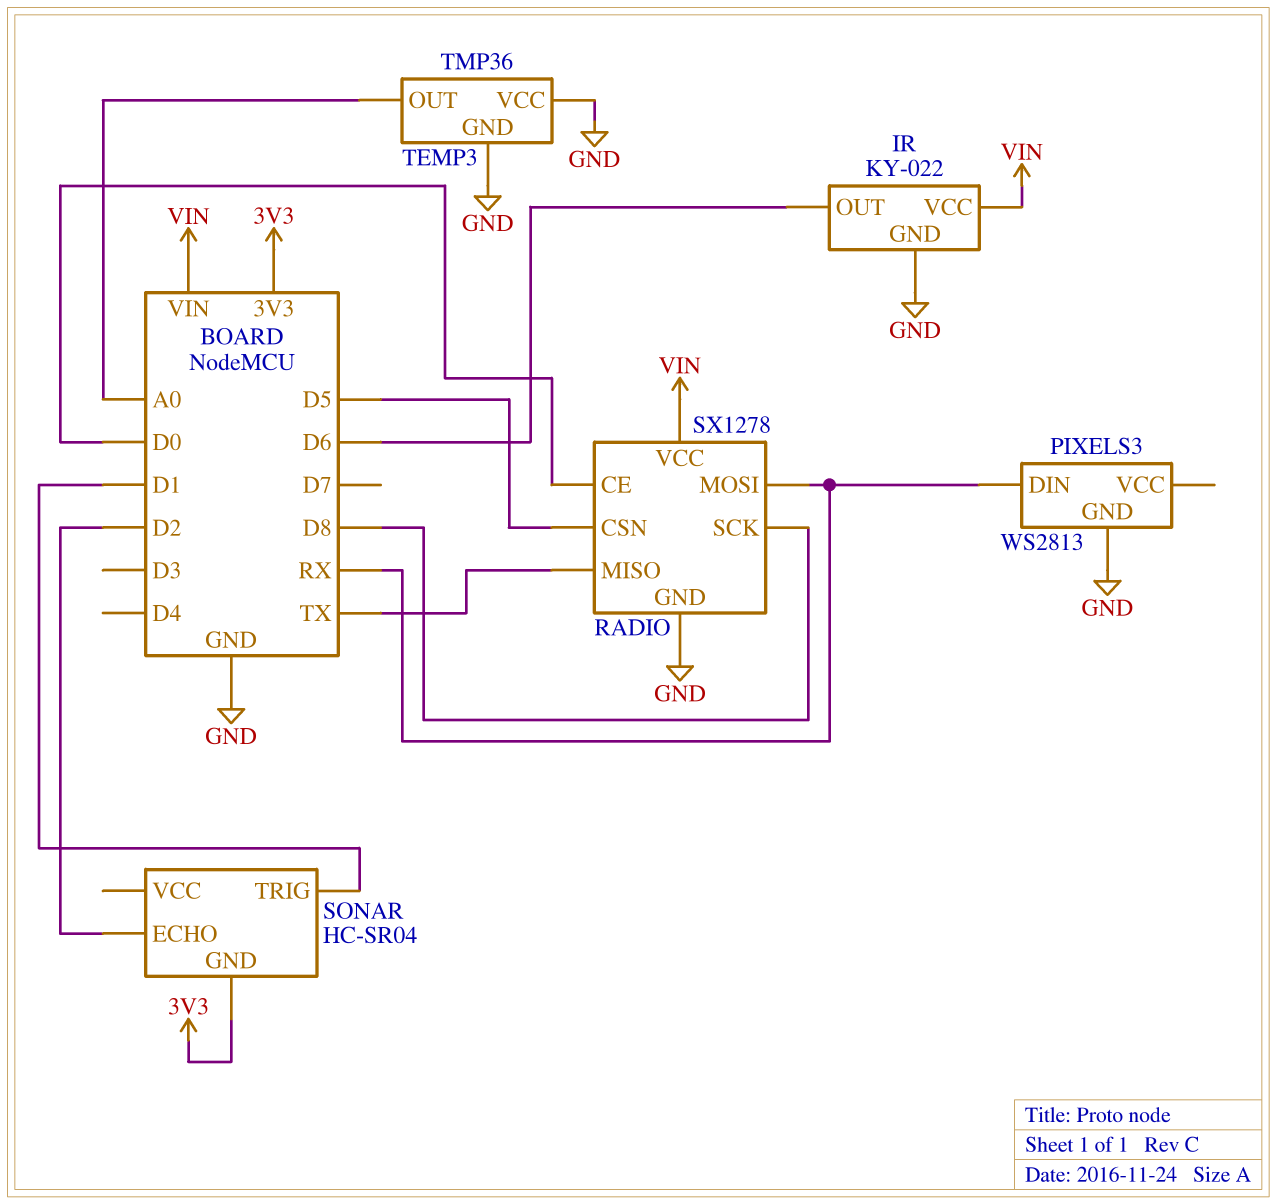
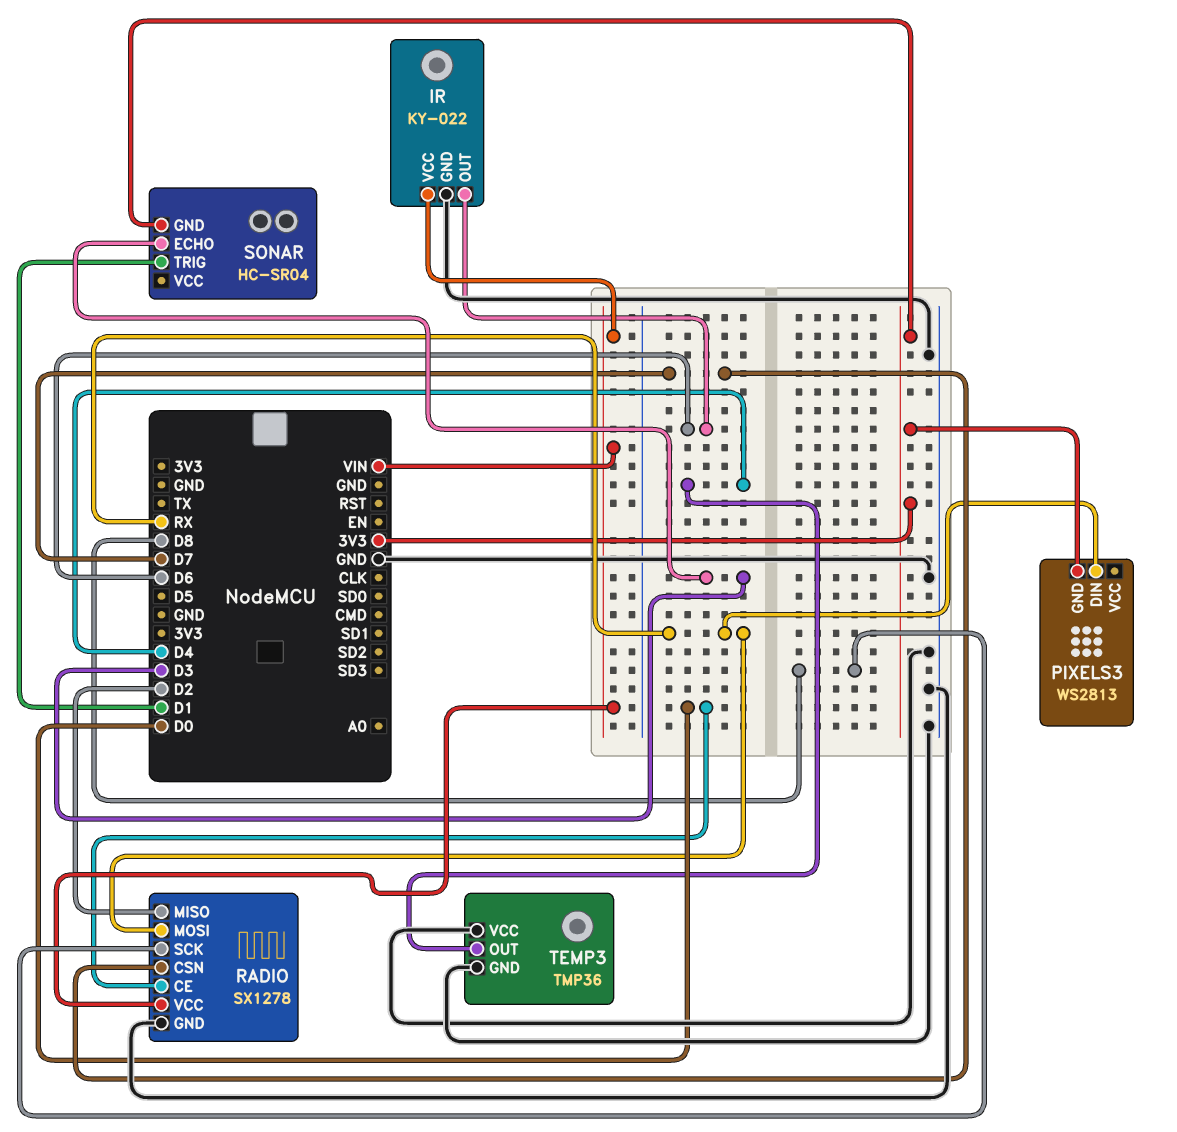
PIXELS3 pin GND: GND -> 3V3
RADIO pin CSN: D5 -> D7
RADIO pin MISO: TX -> D2
SONAR pin ECHO: D2 -> D3
TEMP3 pin OUT: A0 -> D4

